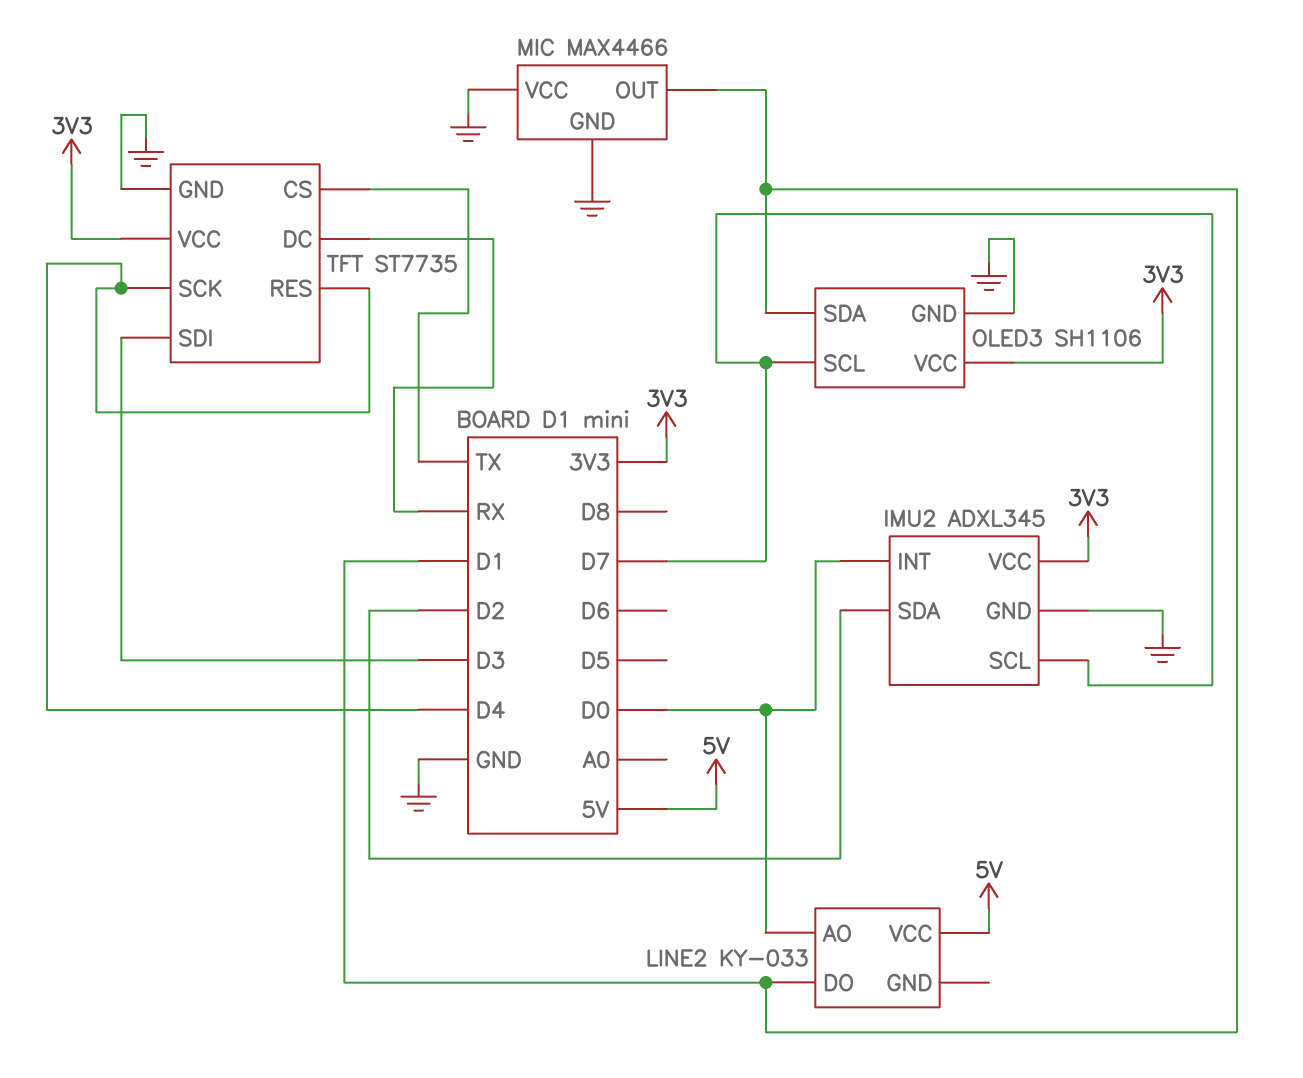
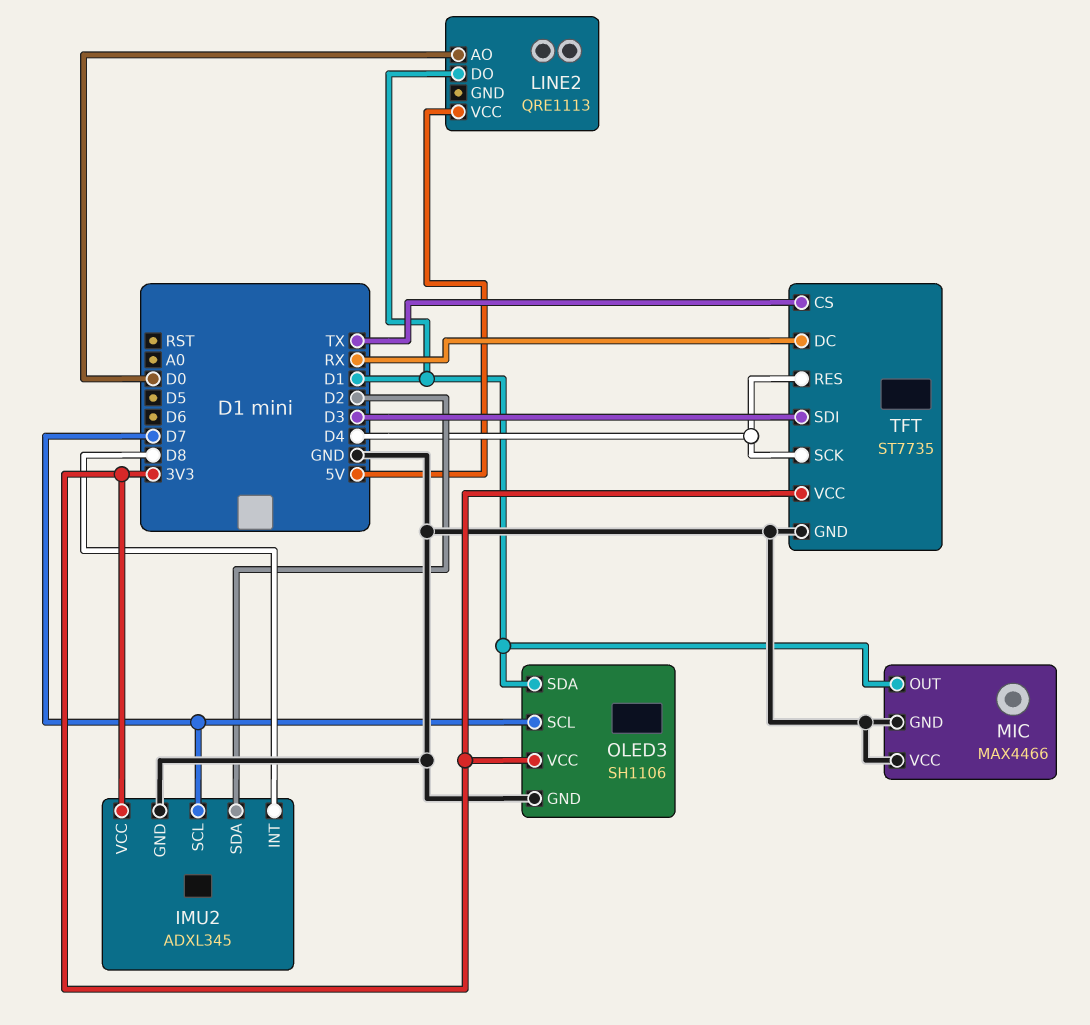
IMU2 pin INT: D0 -> D8
LINE2: KY-033 -> QRE1113

